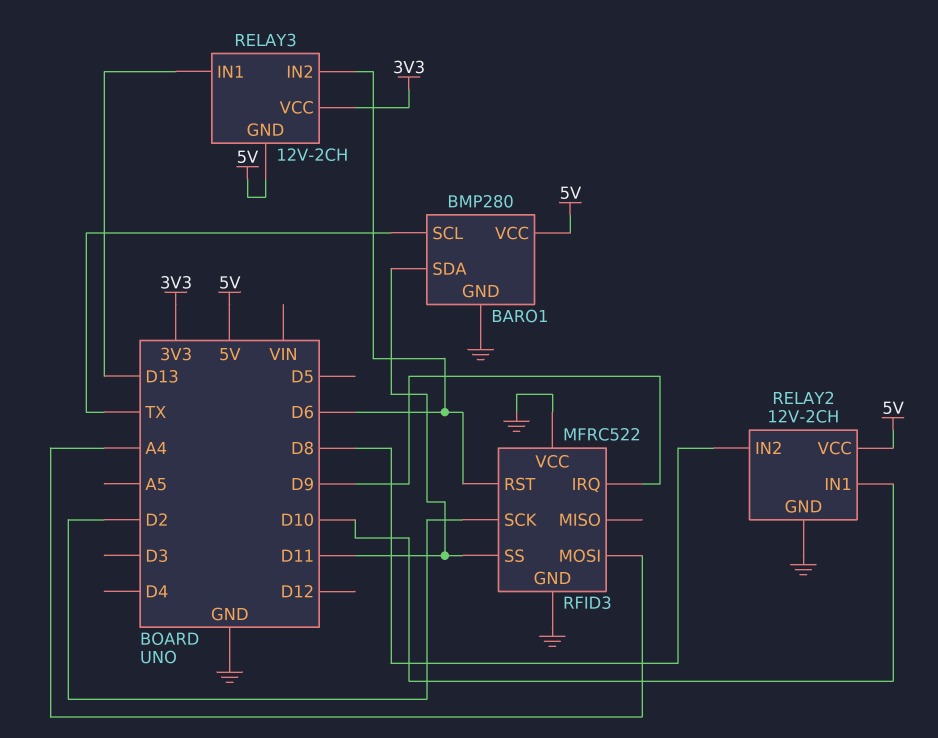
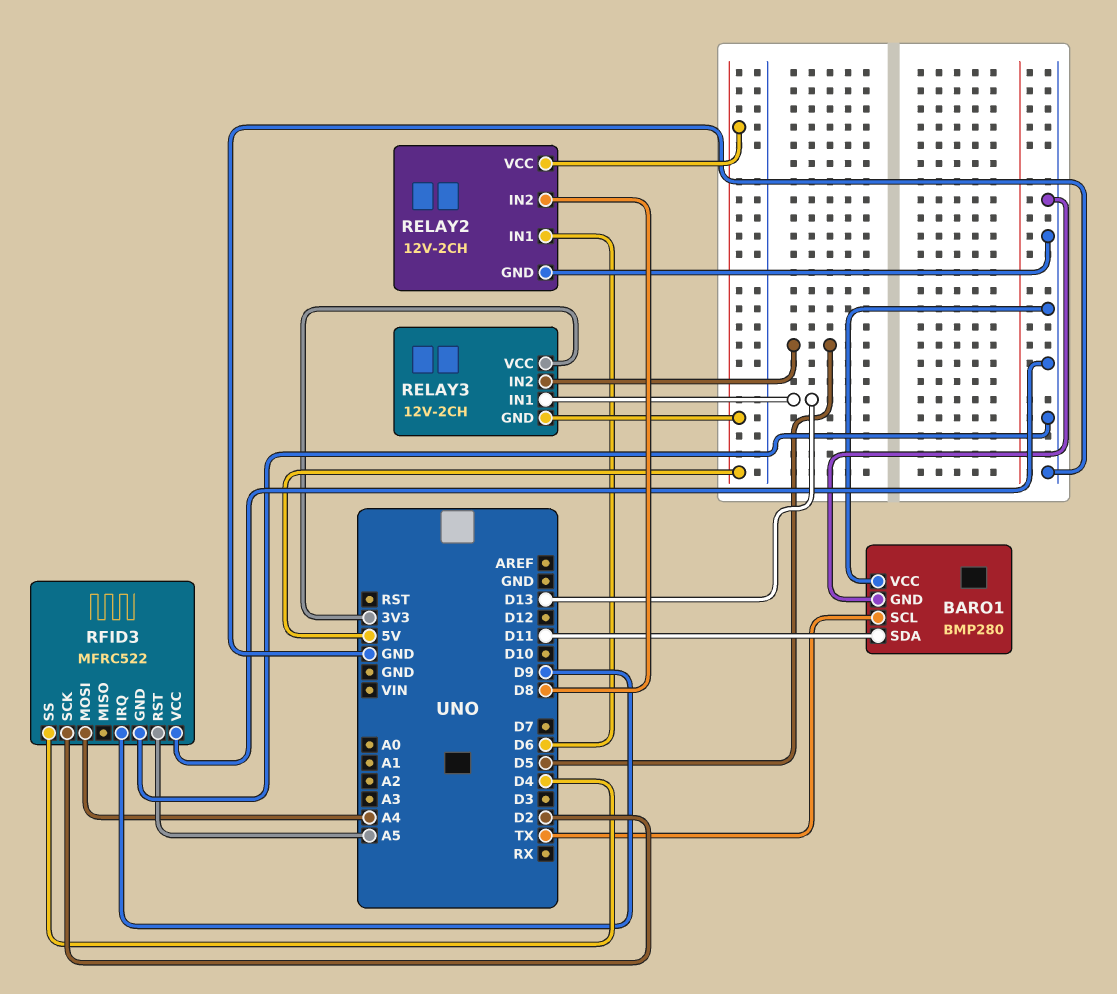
BARO1 pin VCC: 5V -> GND
RELAY2 pin IN1: D10 -> D6
RELAY3 pin IN2: D6 -> D5
RFID3 pin RST: D6 -> A5
RFID3 pin SS: D11 -> D4

